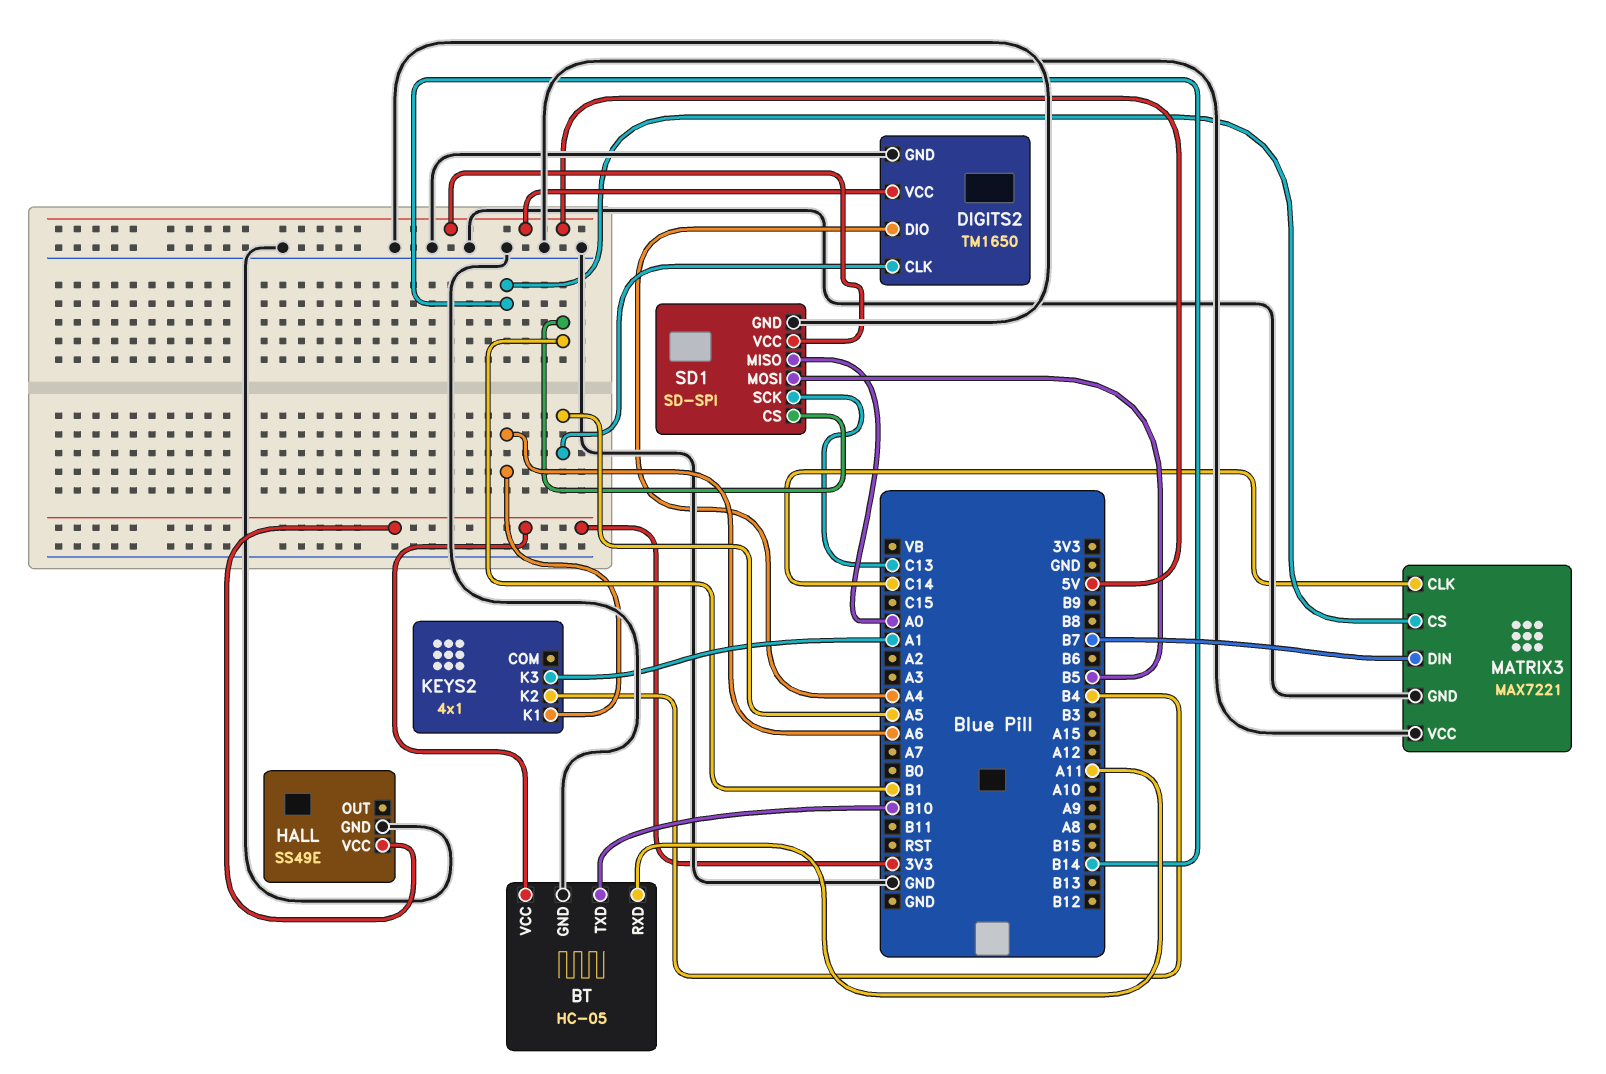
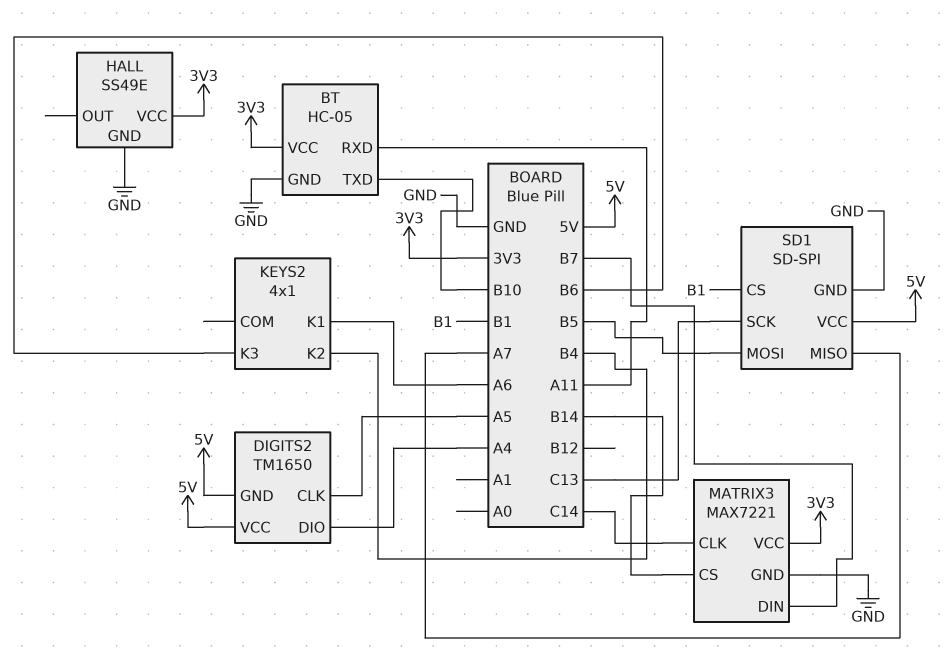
DIGITS2 pin GND: GND -> 5V
KEYS2 pin K3: A1 -> B6
MATRIX3 pin VCC: GND -> 3V3
SD1 pin MISO: A0 -> A7

